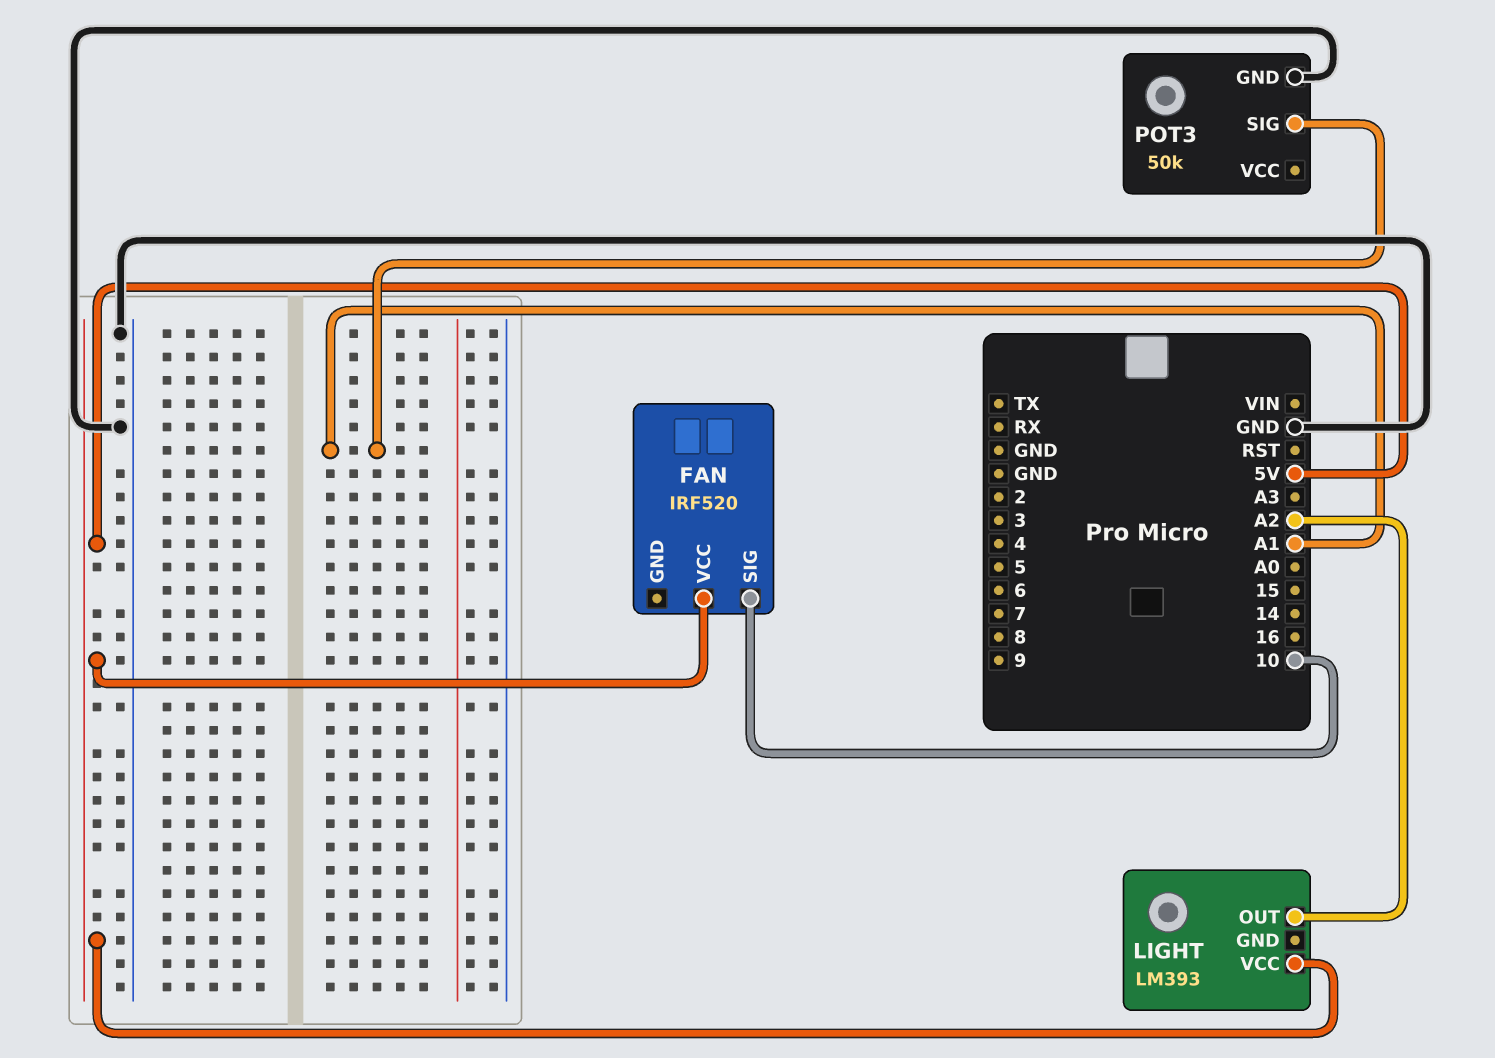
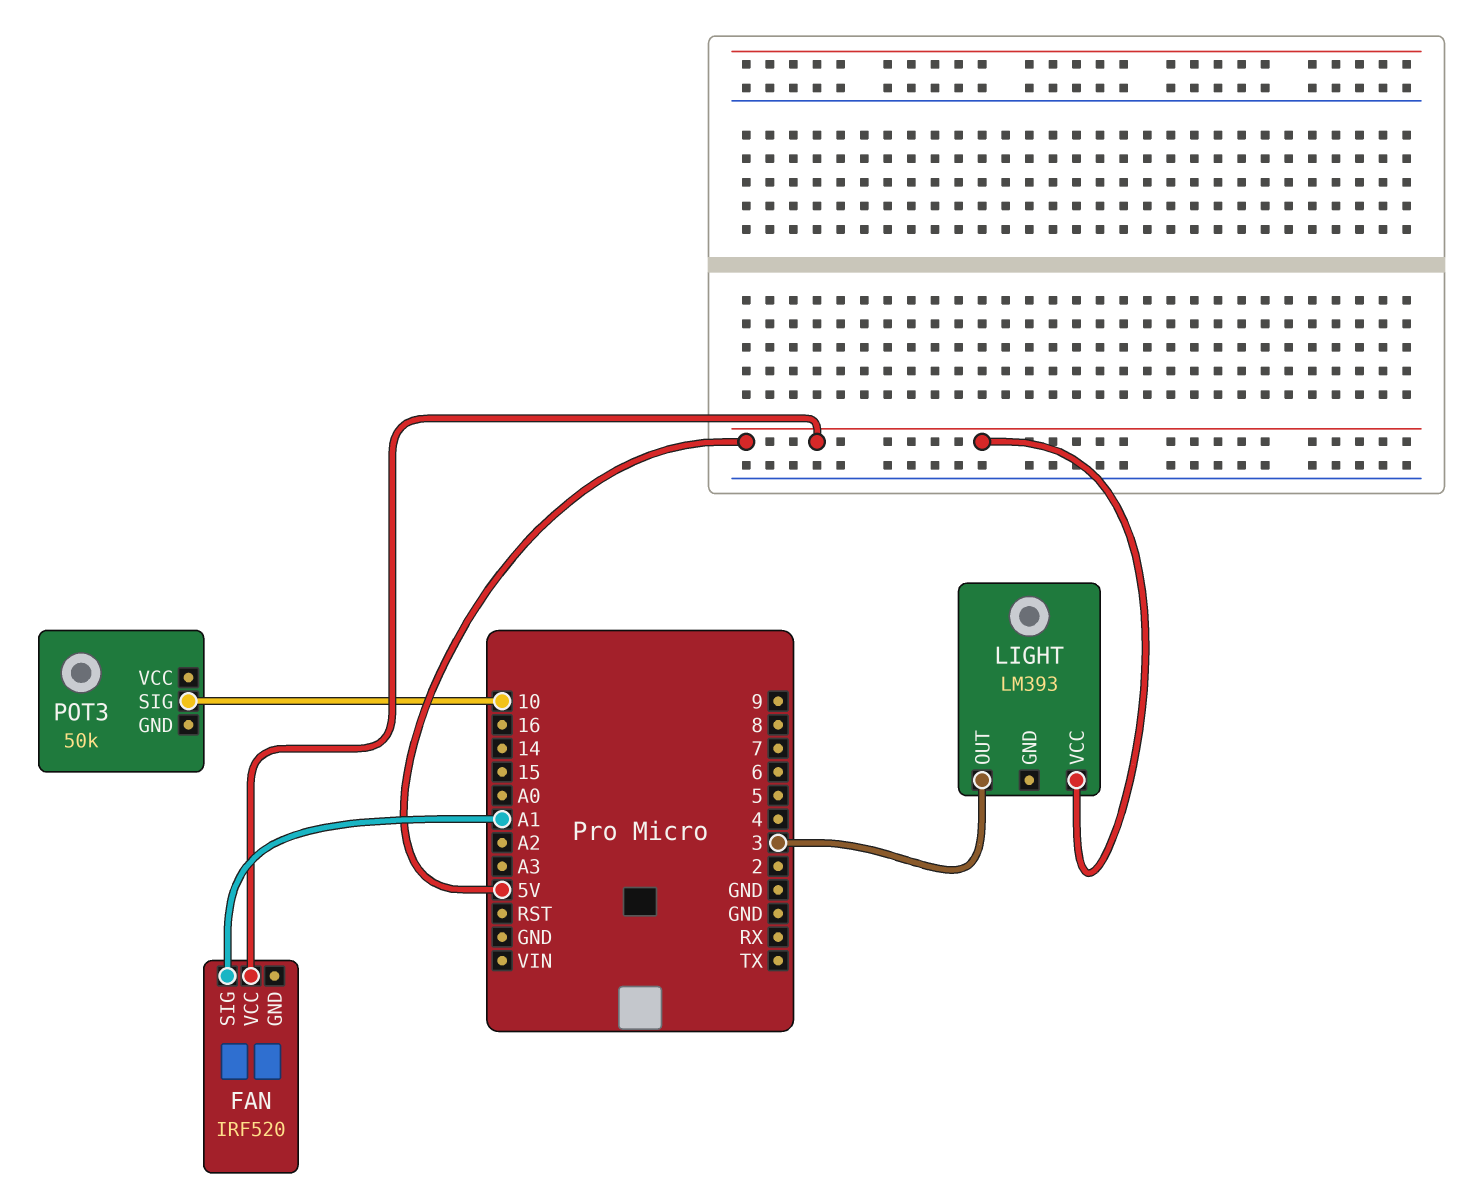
FAN pin SIG: 10 -> A1
LIGHT pin OUT: A2 -> 3
POT3 pin GND: GND -> none
POT3 pin SIG: A1 -> 10

